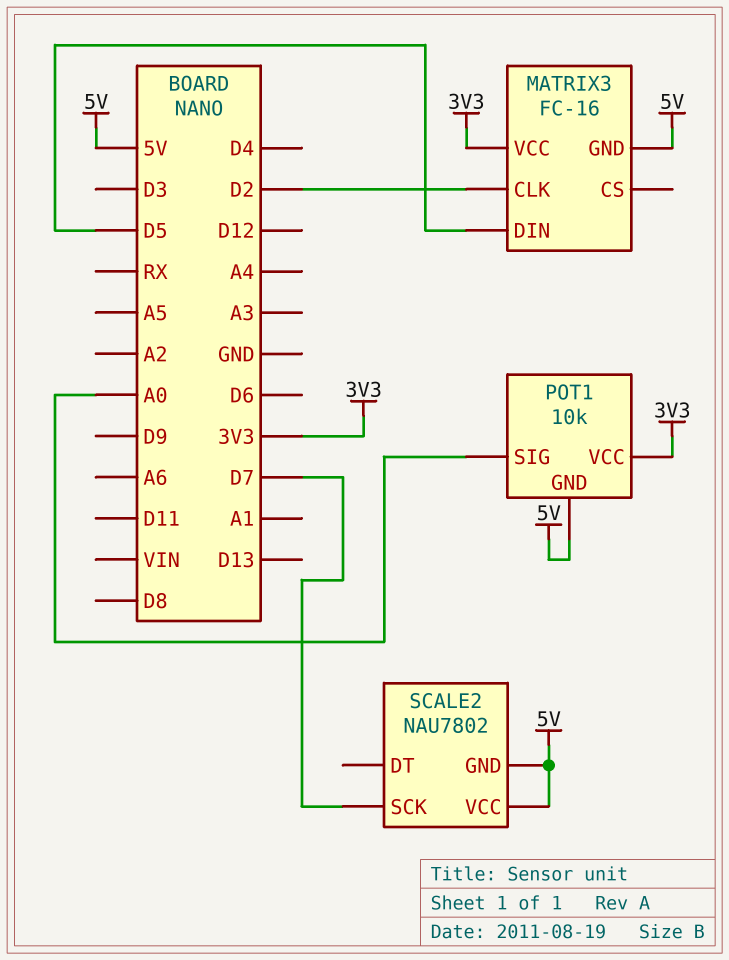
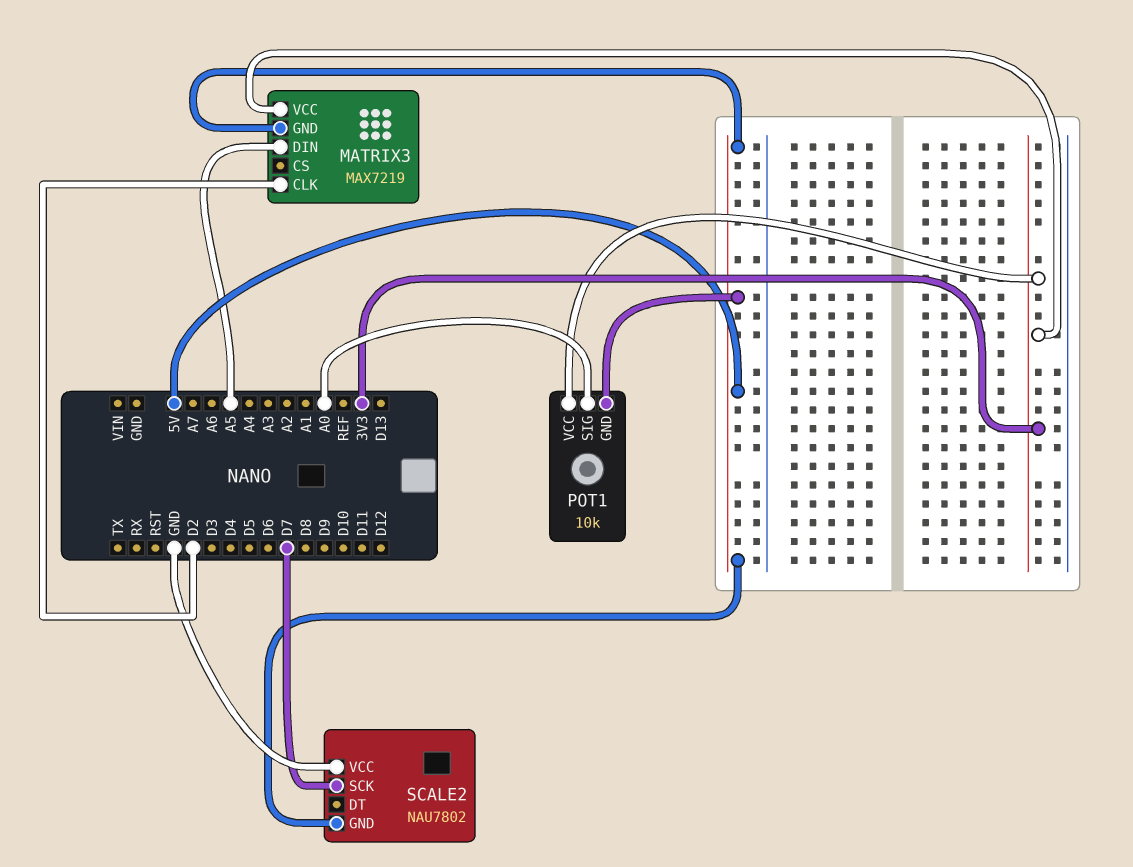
MATRIX3: FC-16 -> MAX7219
MATRIX3 pin DIN: D5 -> A5
SCALE2 pin VCC: 5V -> GND

